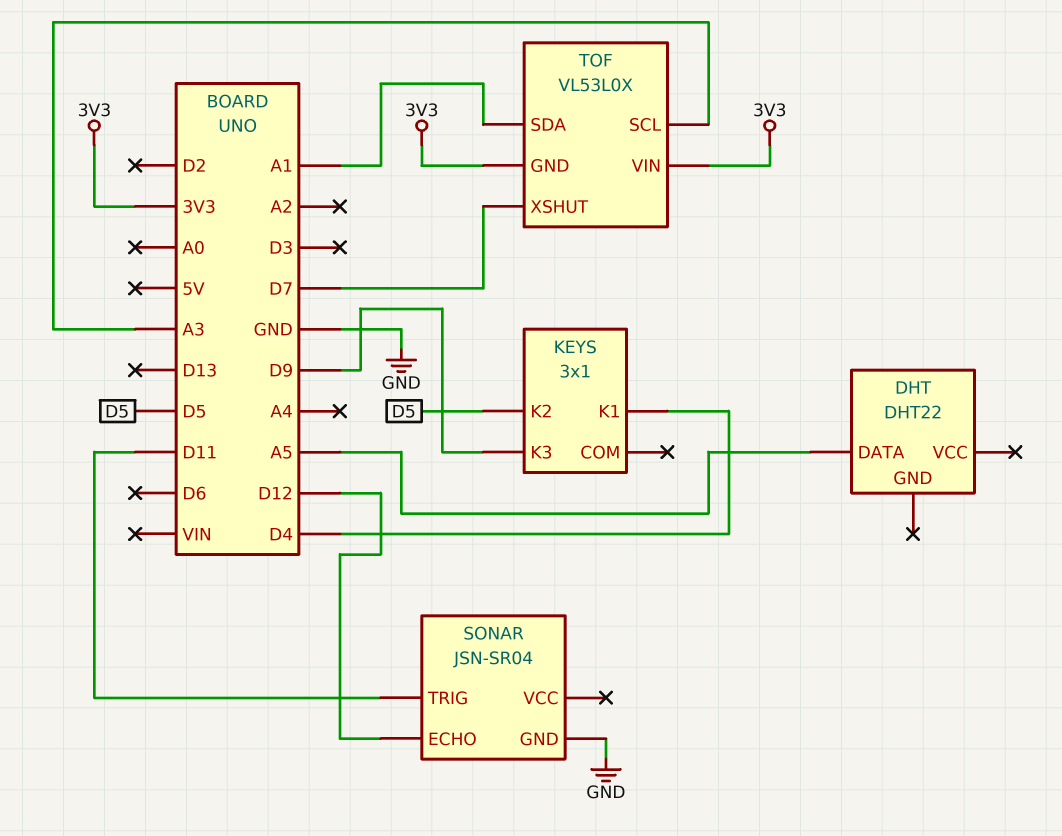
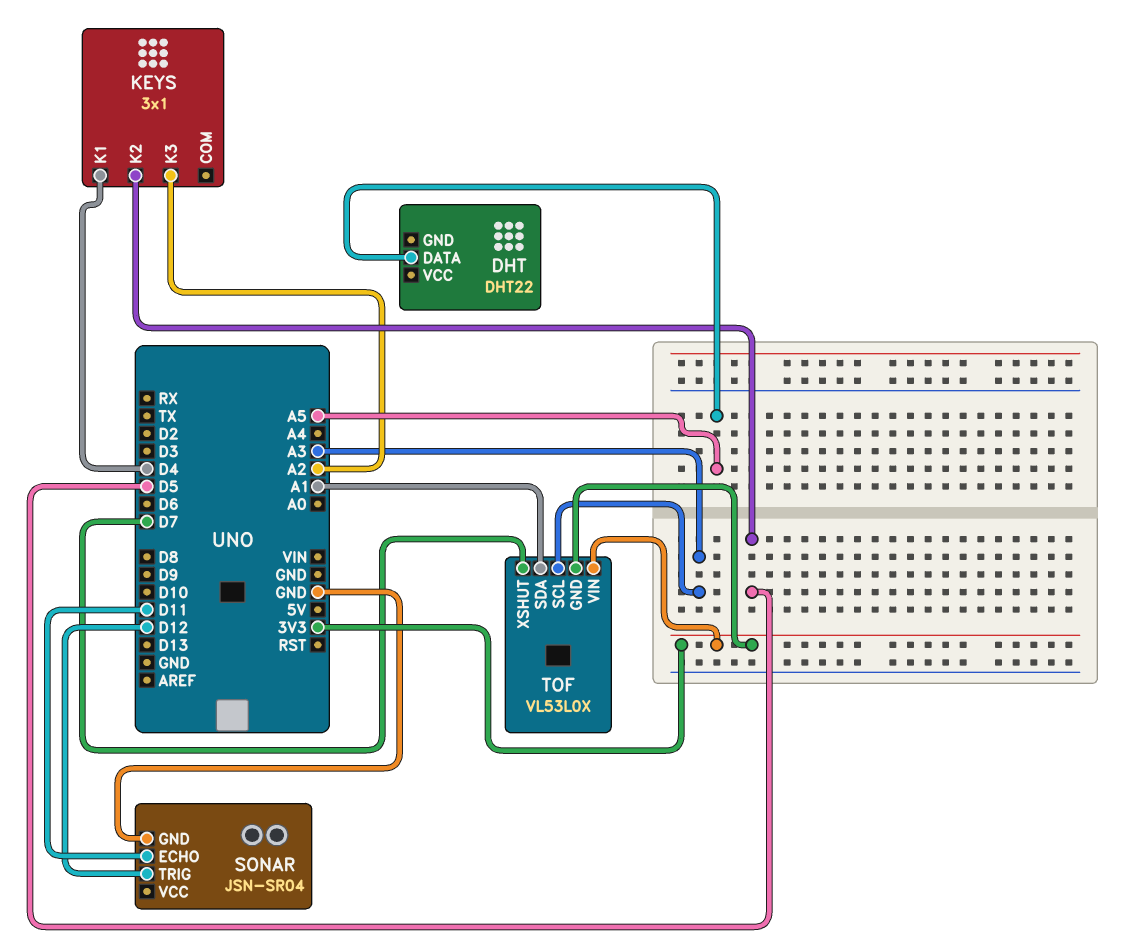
KEYS pin K3: D9 -> A2
SONAR pin ECHO: D12 -> D11
SONAR pin TRIG: D11 -> D12

